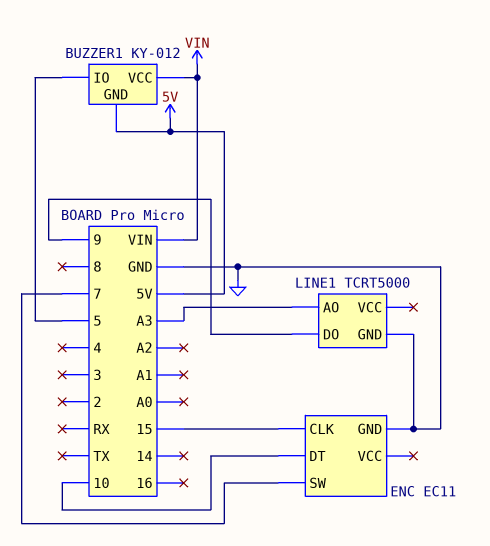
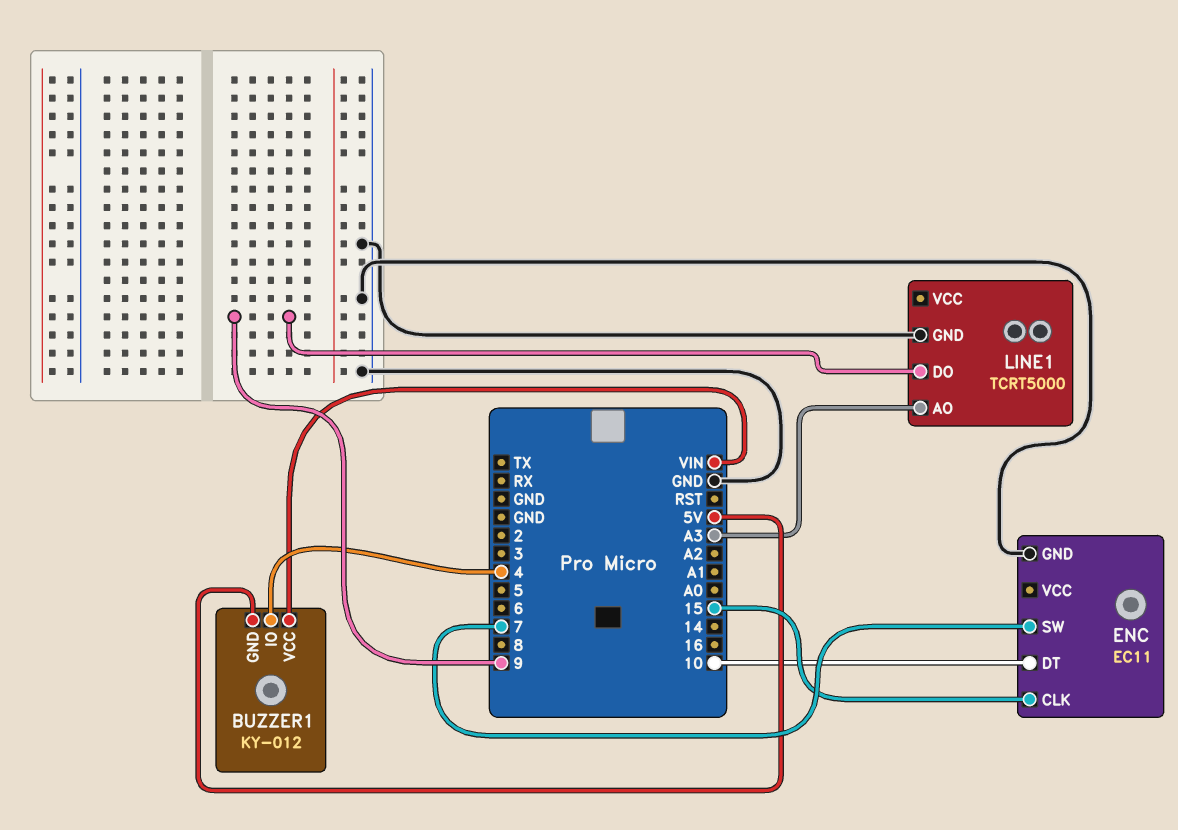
BUZZER1 pin IO: 5 -> 4

